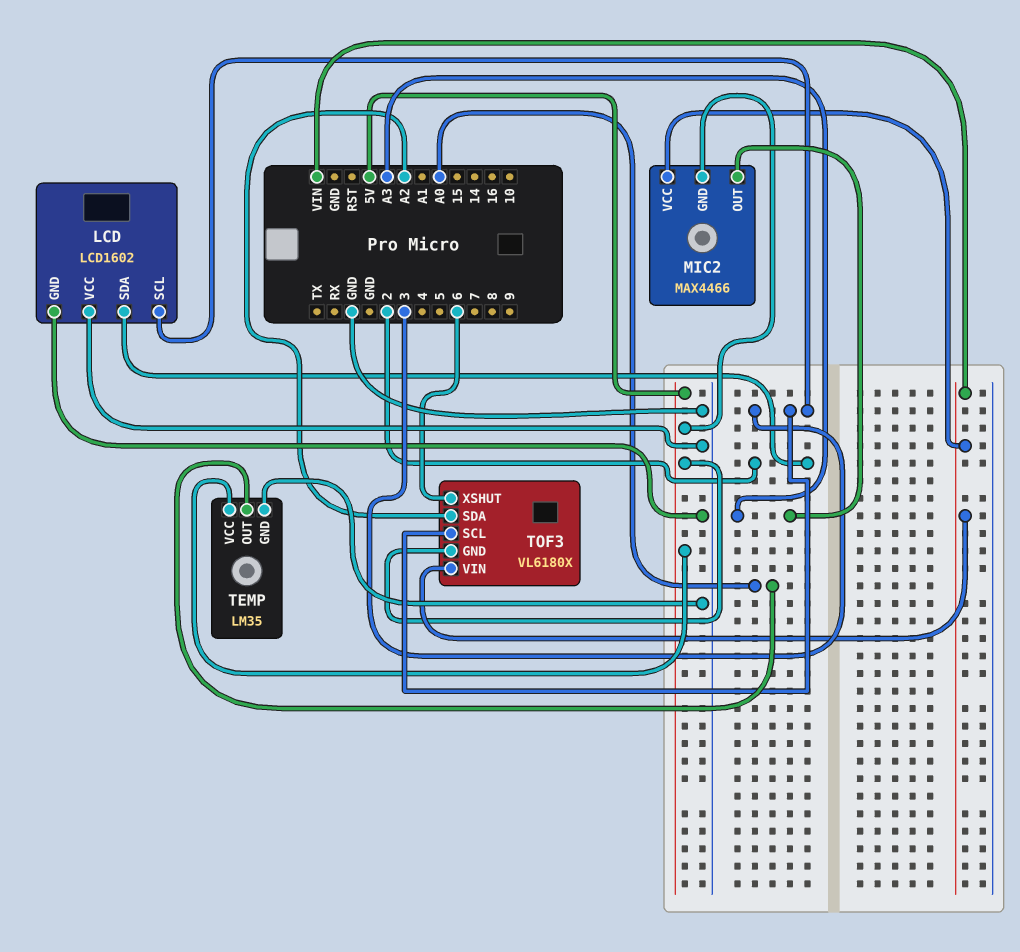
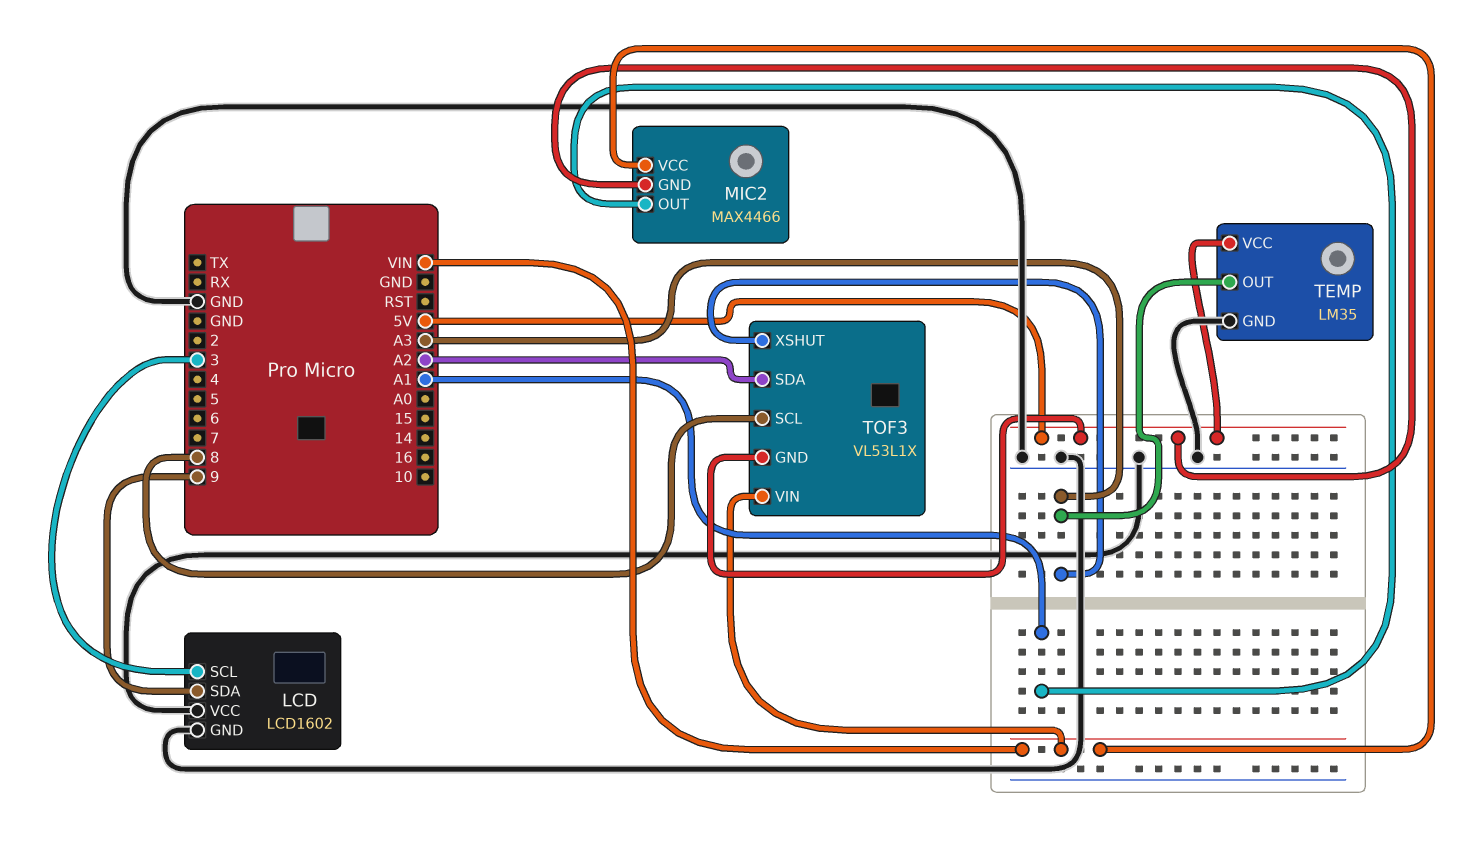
LCD pin SDA: 2 -> 9
MIC2 pin OUT: A3 -> A1
TEMP pin OUT: A0 -> A3
TOF3: VL6180X -> VL53L1X
TOF3 pin SCL: 3 -> 8
TOF3 pin XSHUT: 6 -> A3

